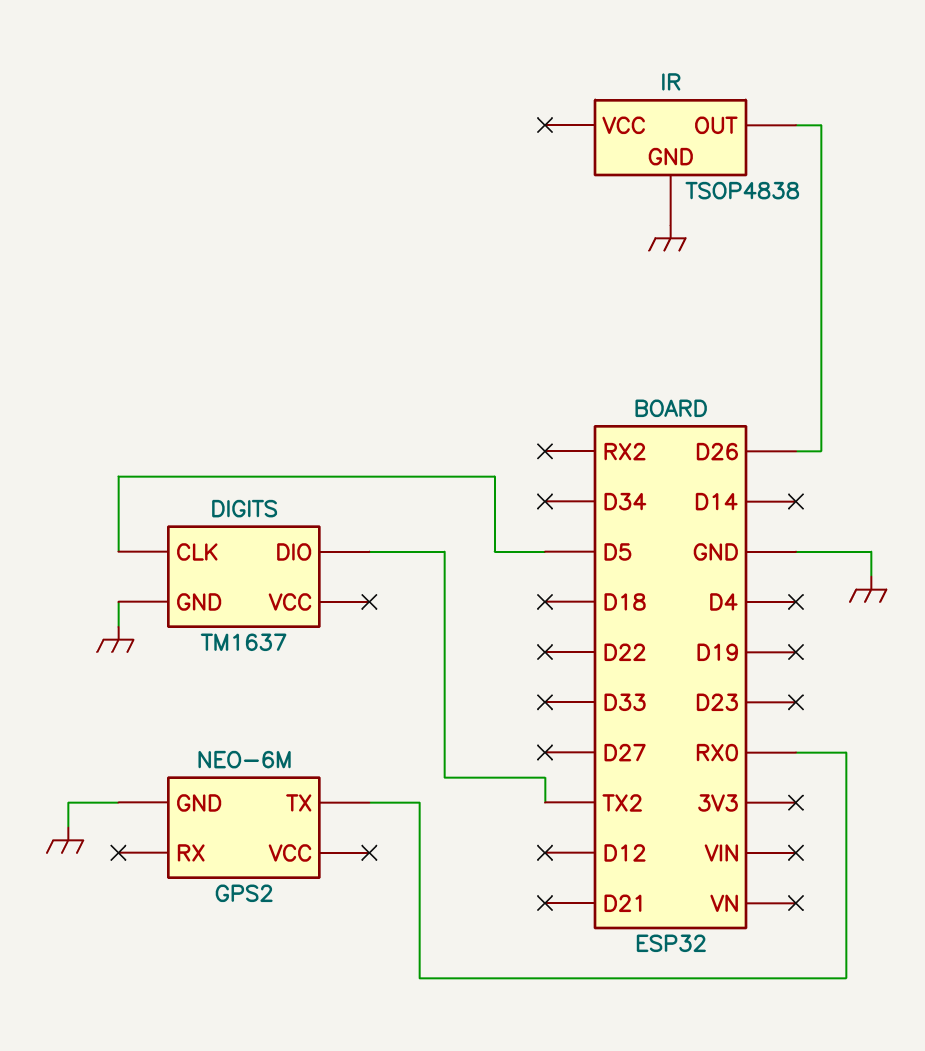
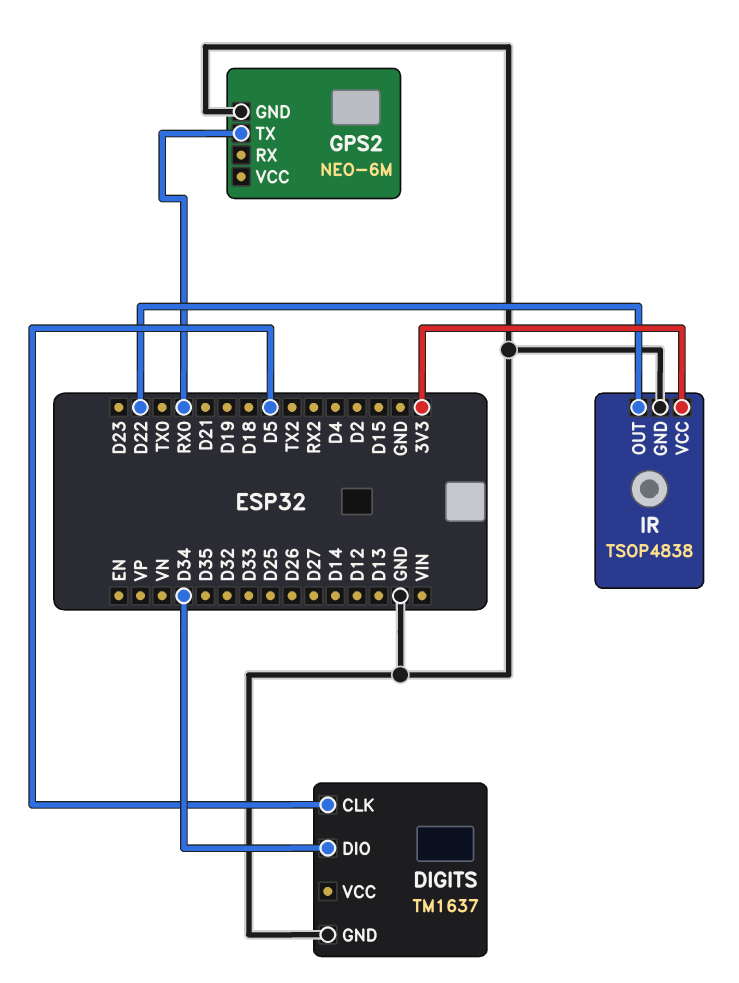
DIGITS pin DIO: TX2 -> D34
IR pin OUT: D26 -> D22
IR pin VCC: none -> 3V3

